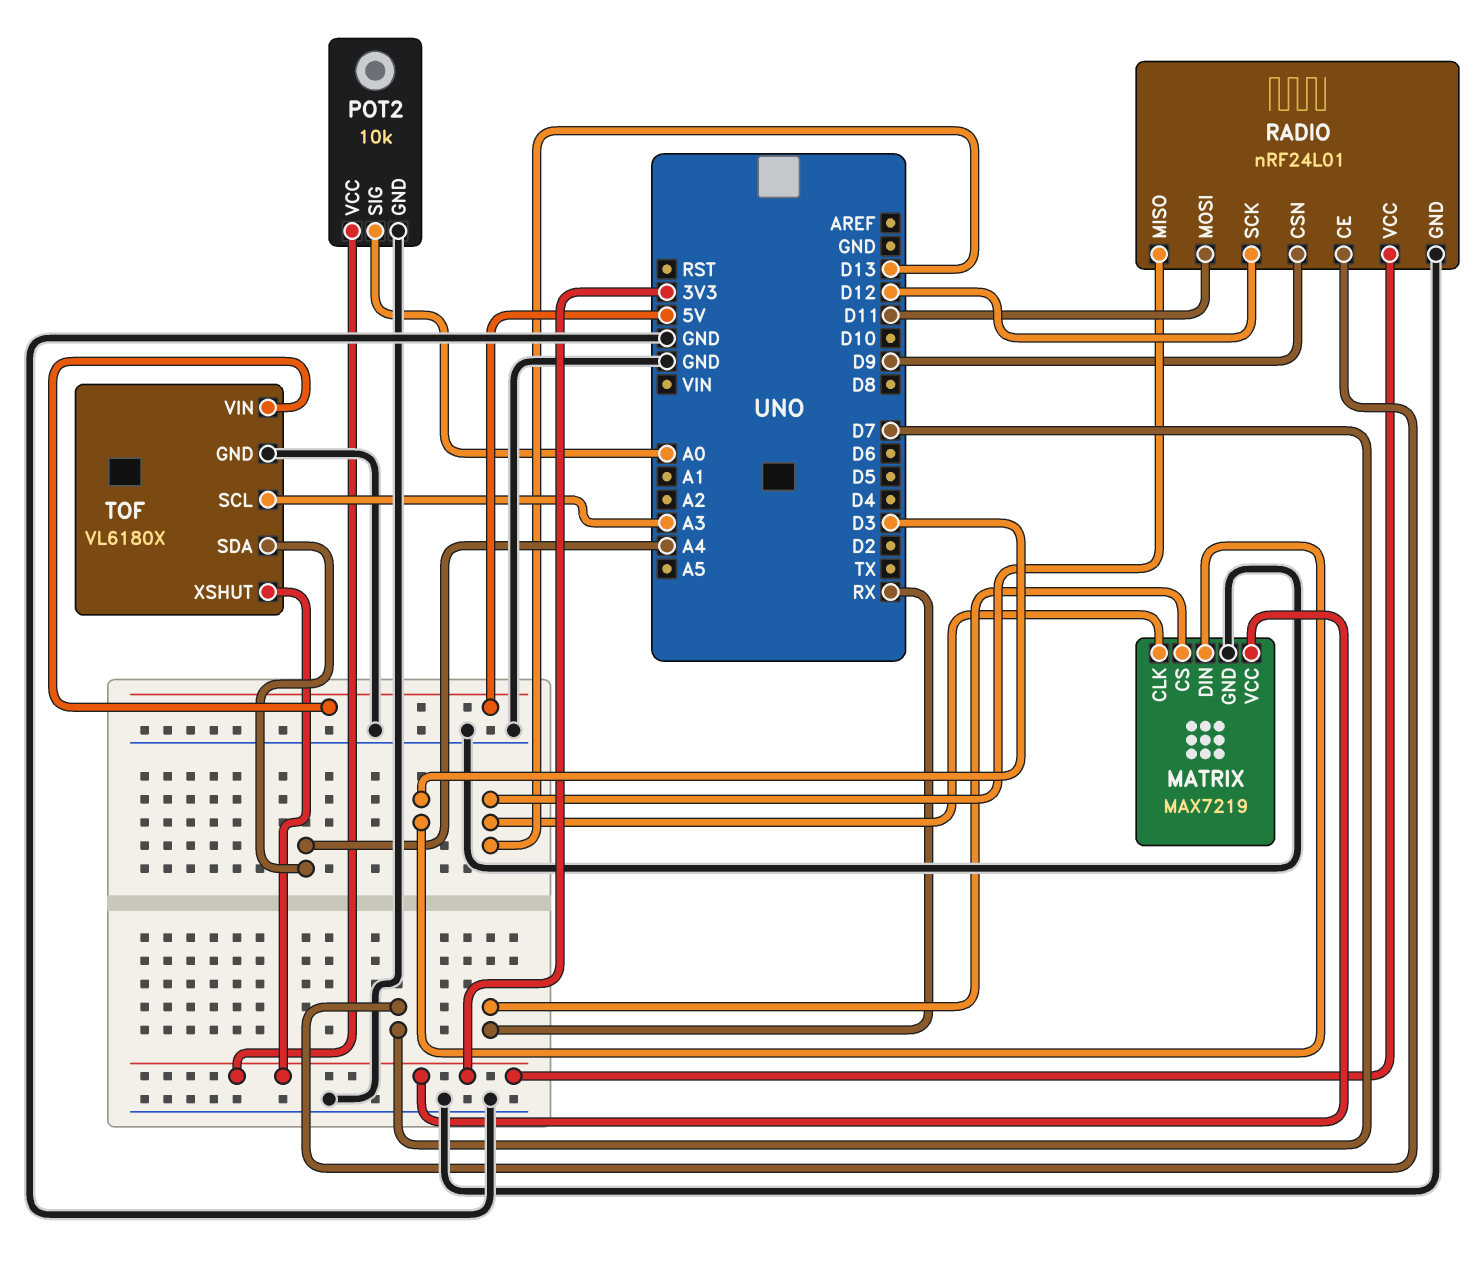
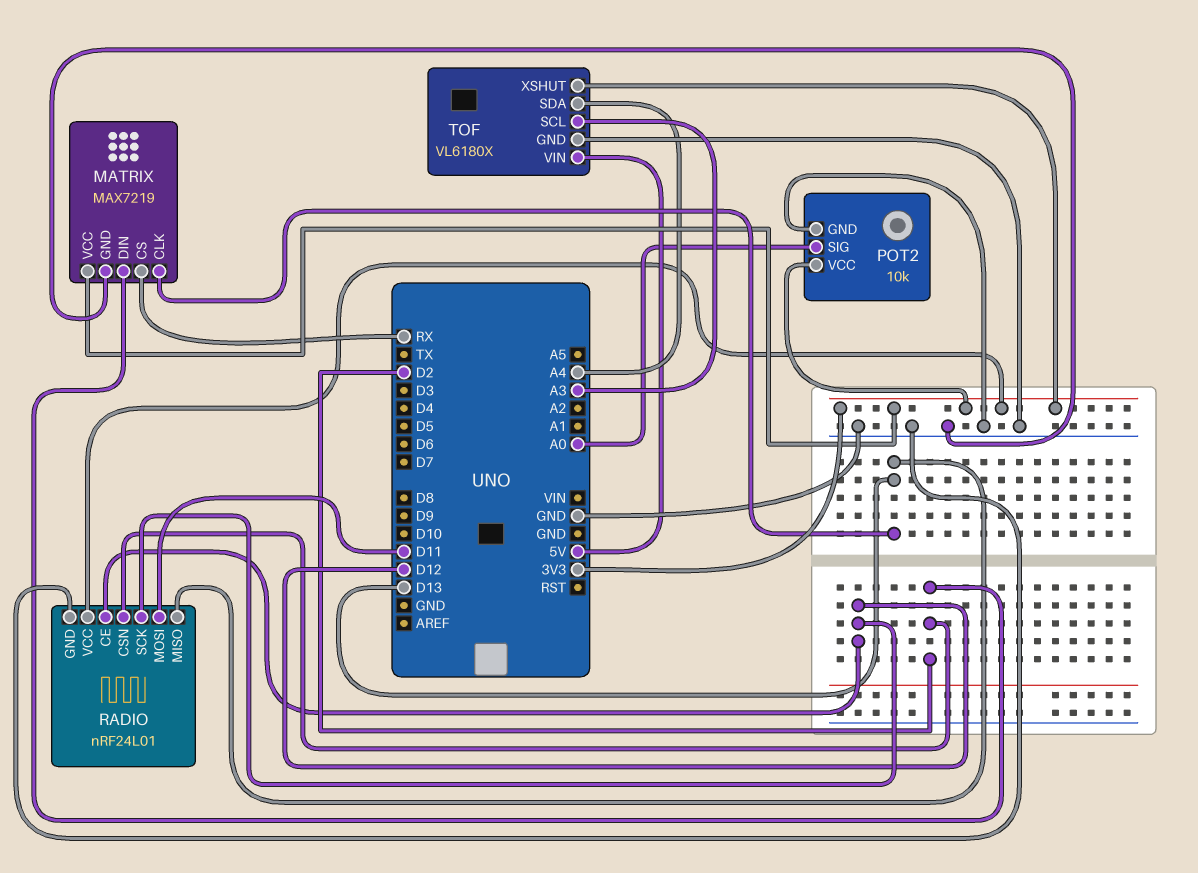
MATRIX pin DIN: D3 -> D2
RADIO pin CE: D7 -> D12
RADIO pin CSN: D9 -> D2

